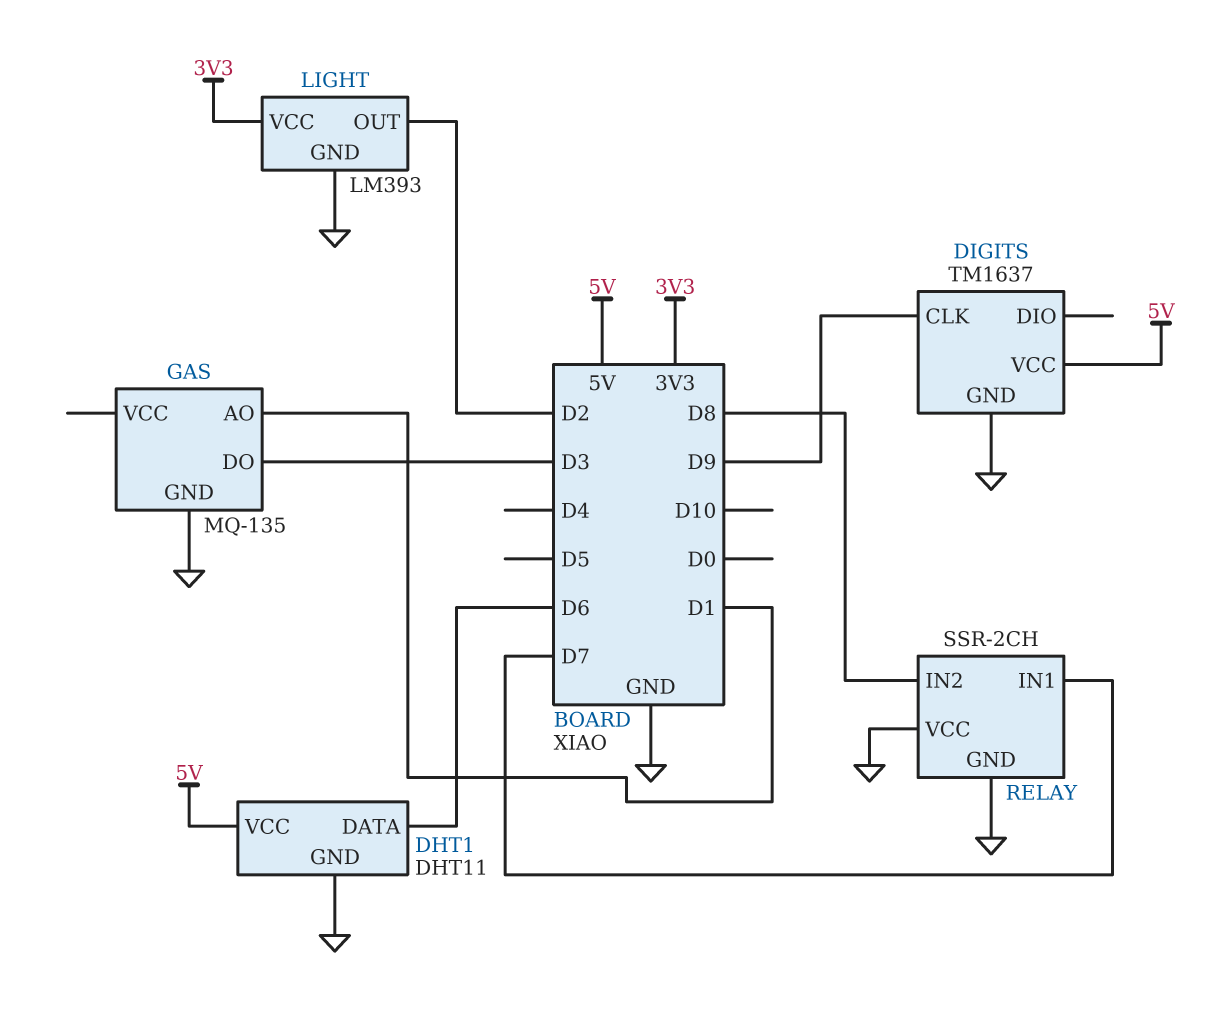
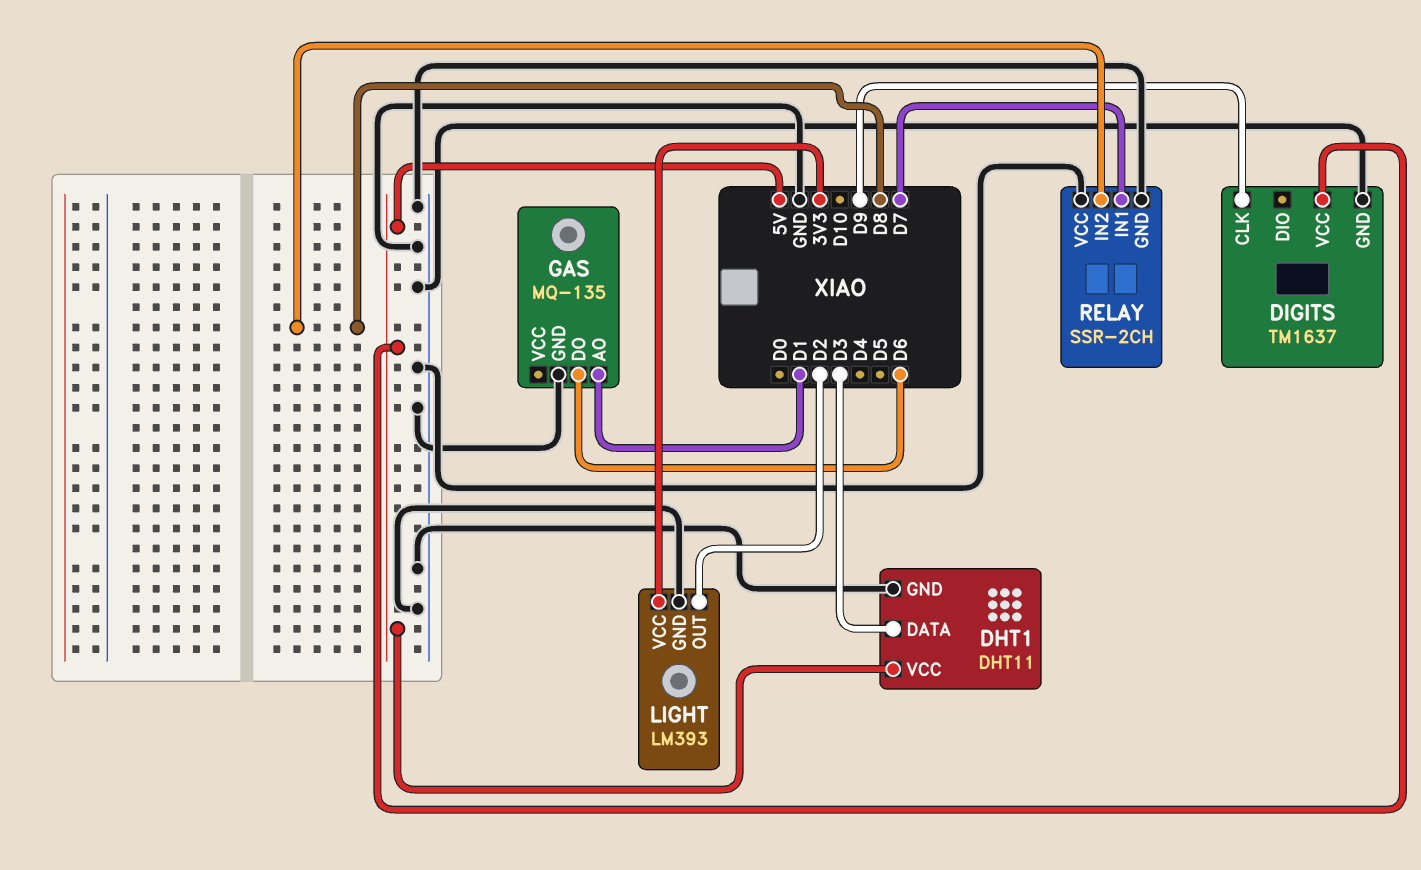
DHT1 pin DATA: D6 -> D3
GAS pin DO: D3 -> D6

